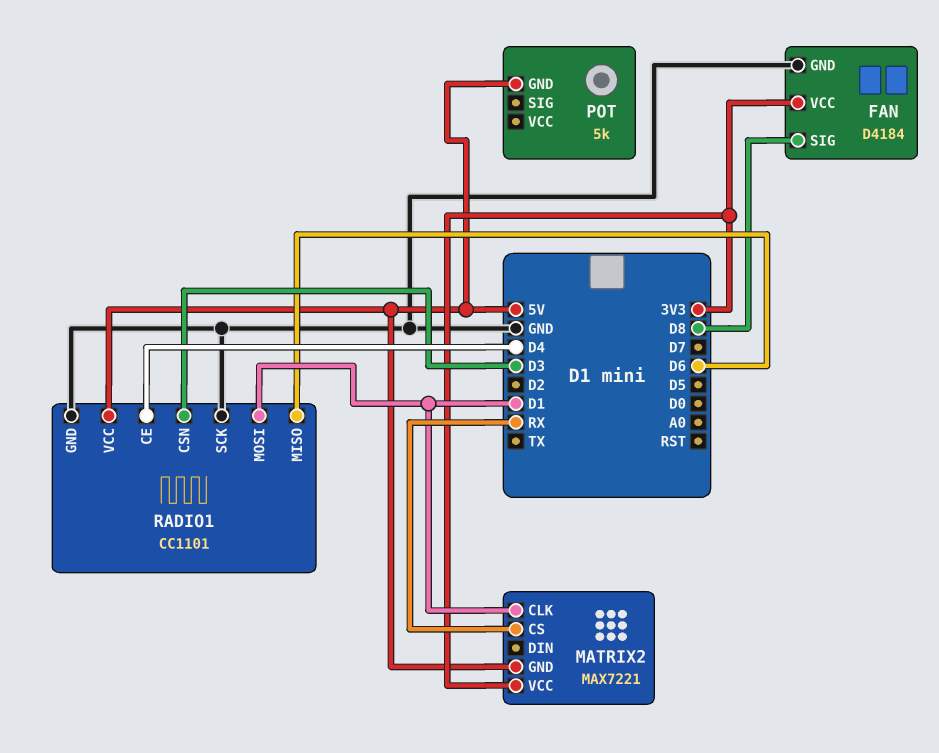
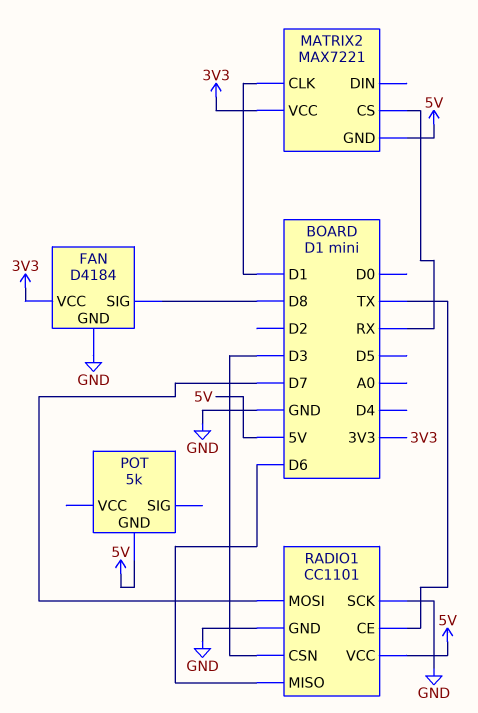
RADIO1 pin CE: D4 -> TX
RADIO1 pin MOSI: D1 -> D7

